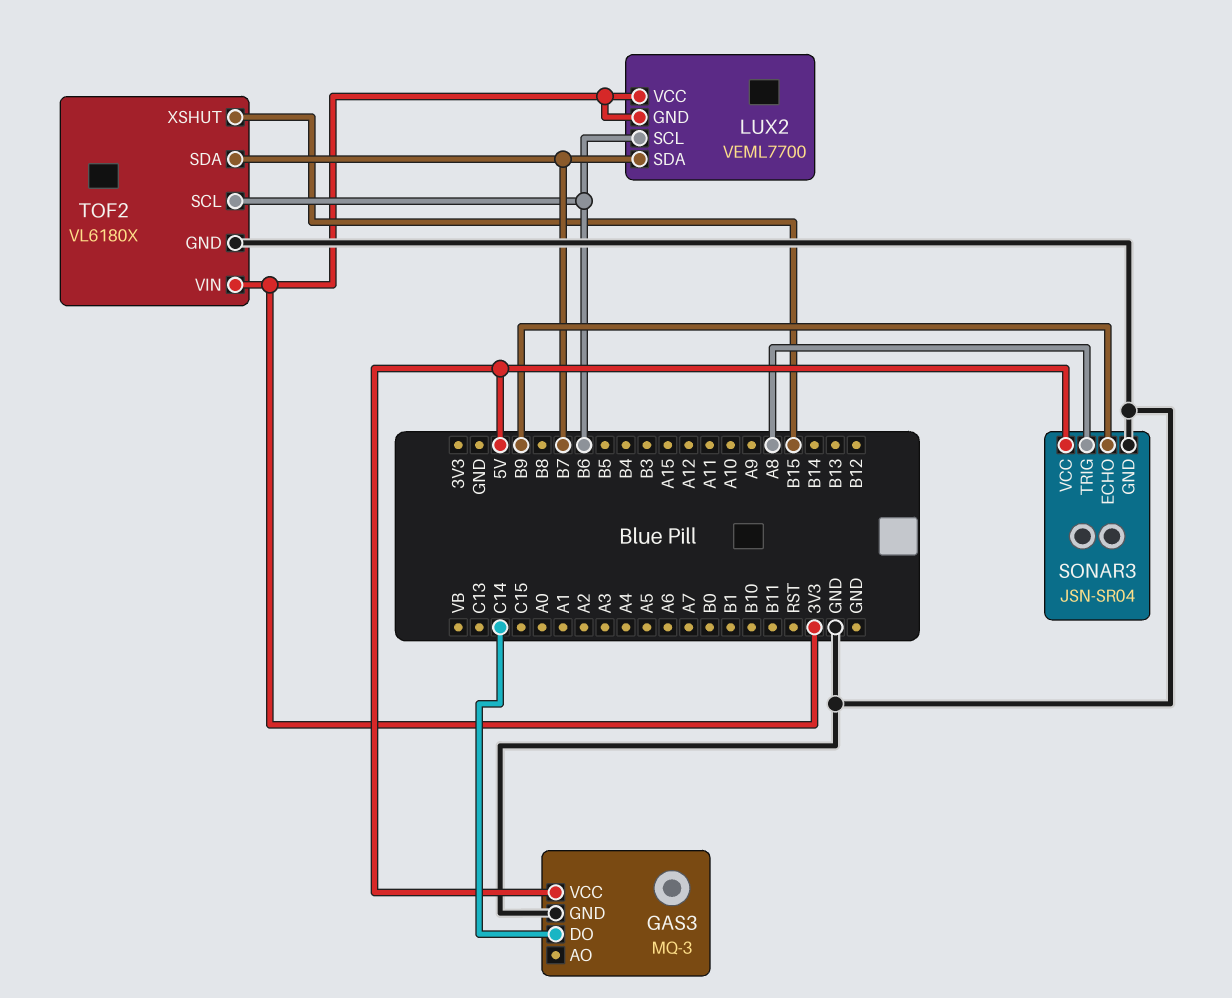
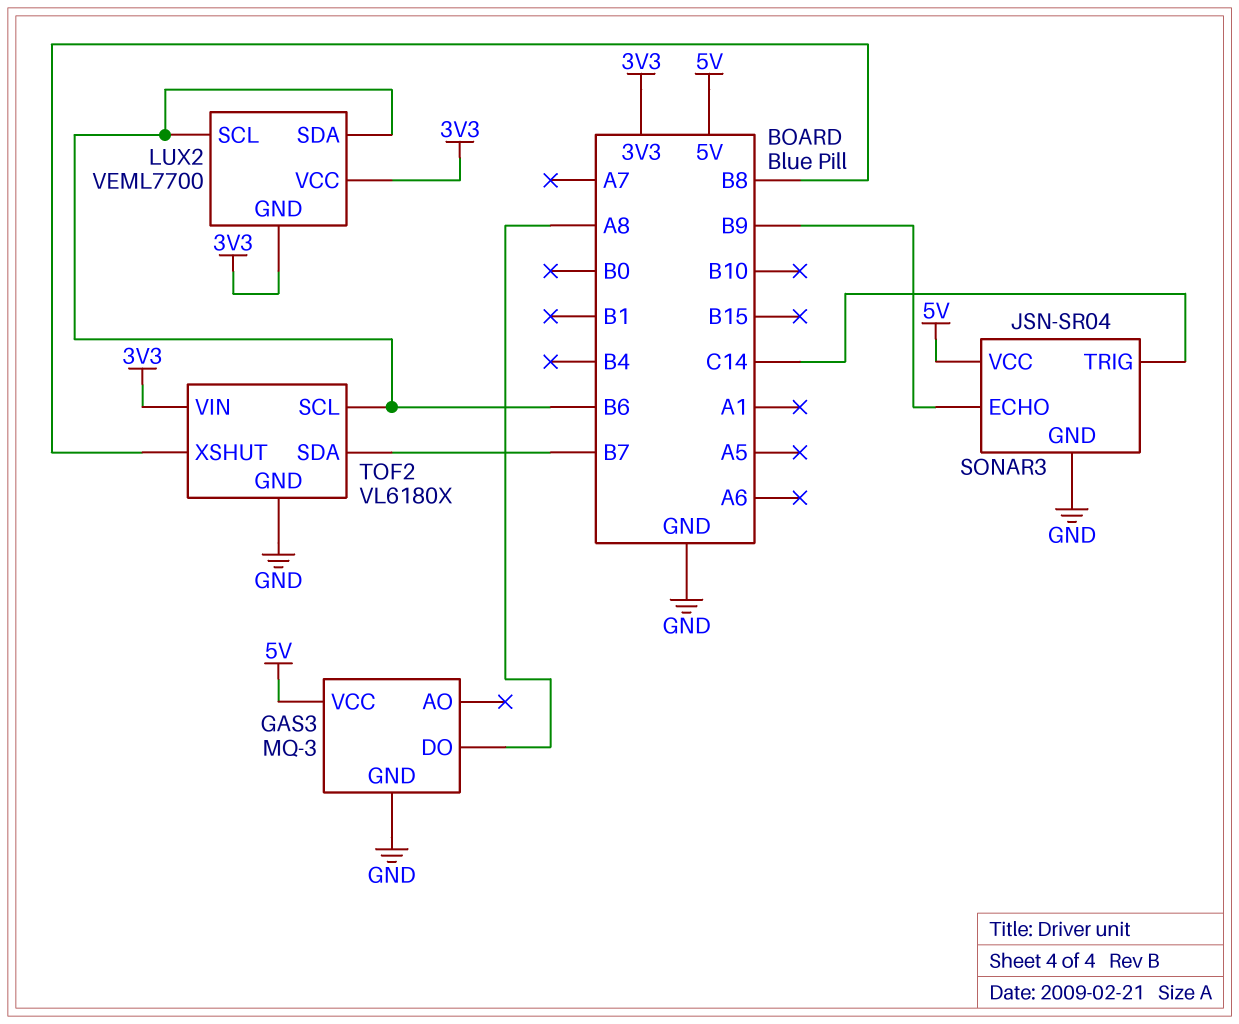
GAS3 pin DO: C14 -> A8
LUX2 pin SDA: B7 -> B6
SONAR3 pin TRIG: A8 -> C14
TOF2 pin XSHUT: B15 -> B8

